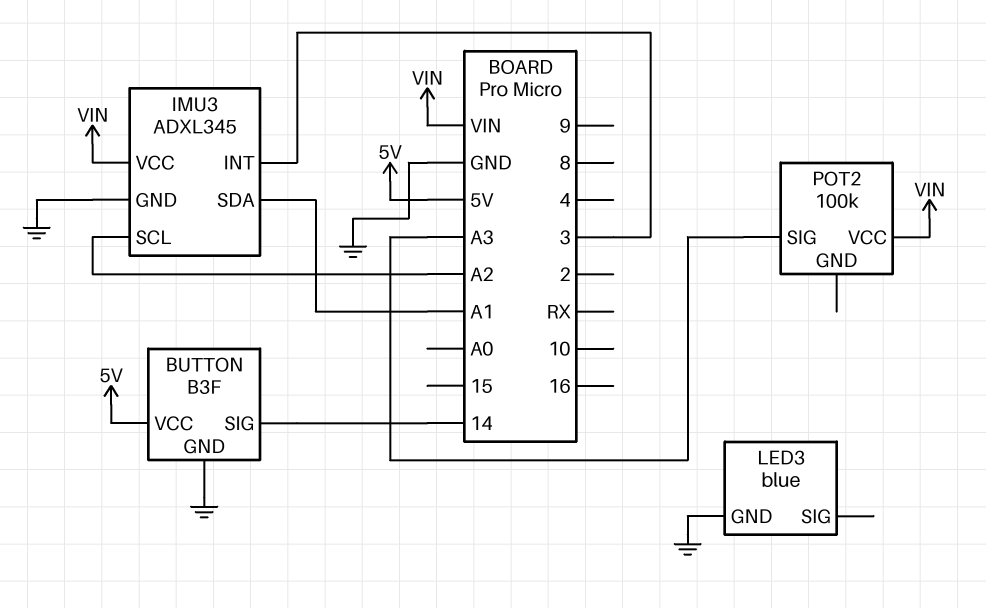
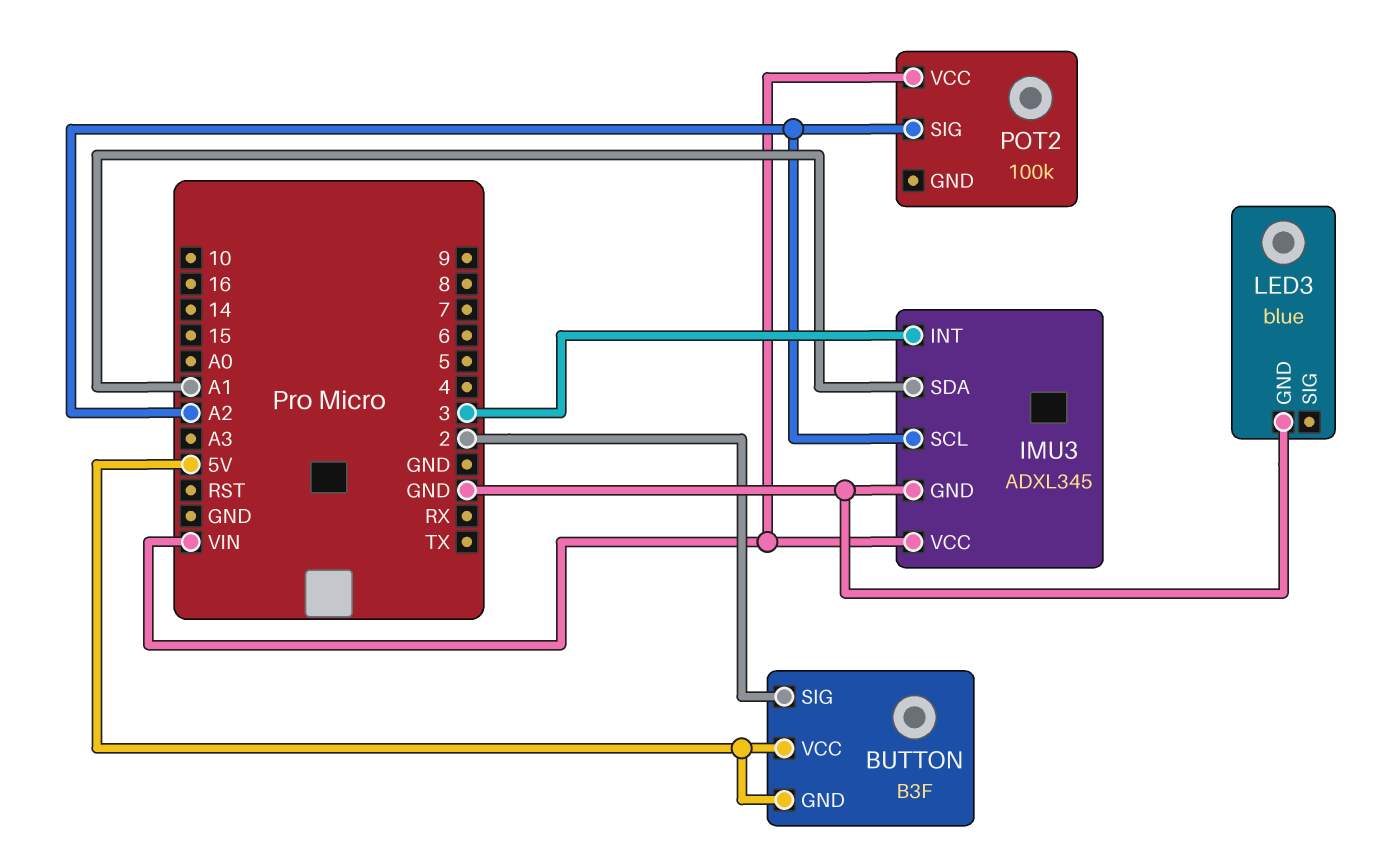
BUTTON pin GND: GND -> 5V
BUTTON pin SIG: 14 -> 2
POT2 pin SIG: A3 -> A2

